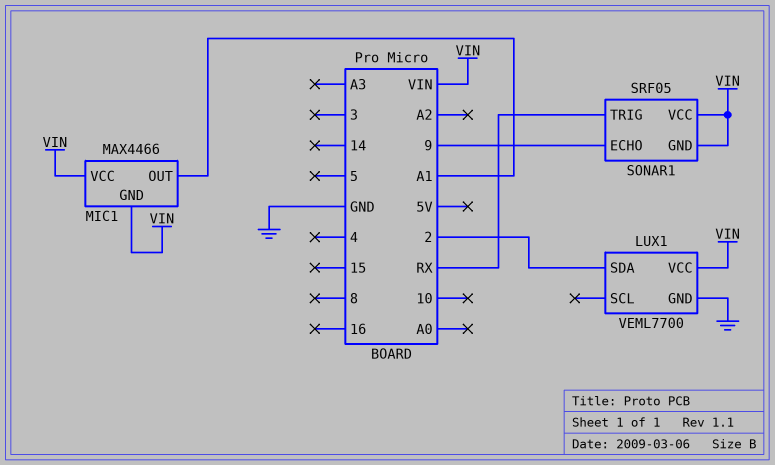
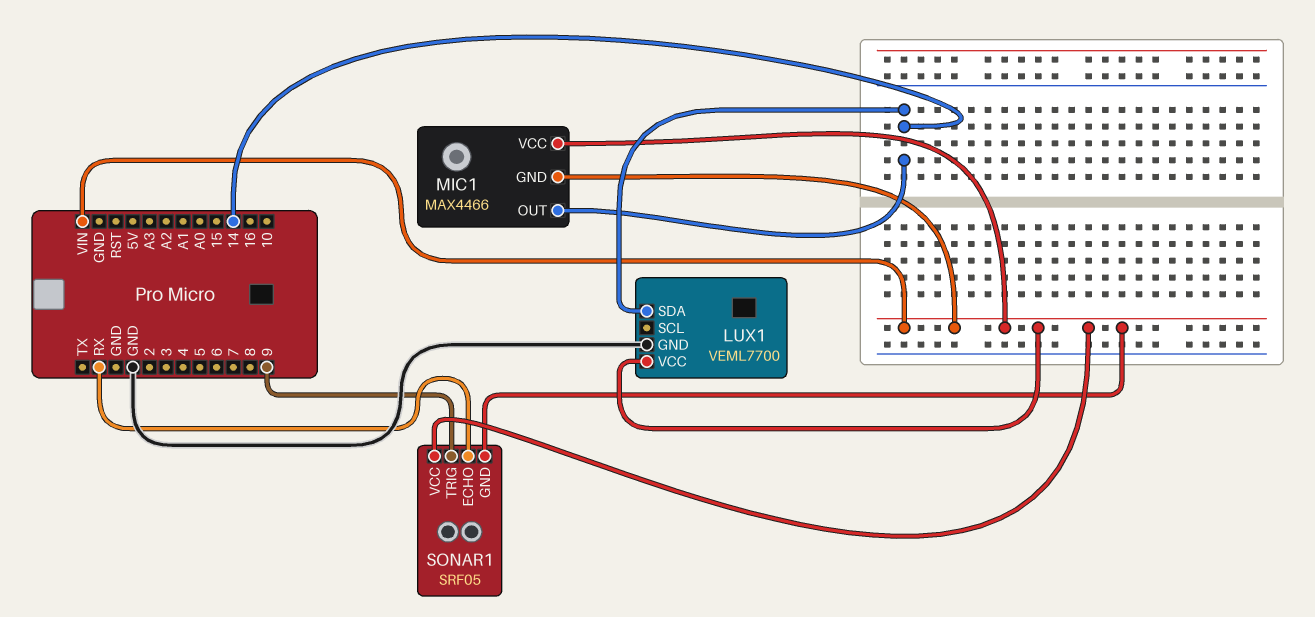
LUX1 pin SDA: 2 -> 14
MIC1 pin OUT: A1 -> 14
SONAR1 pin ECHO: 9 -> RX
SONAR1 pin TRIG: RX -> 9

